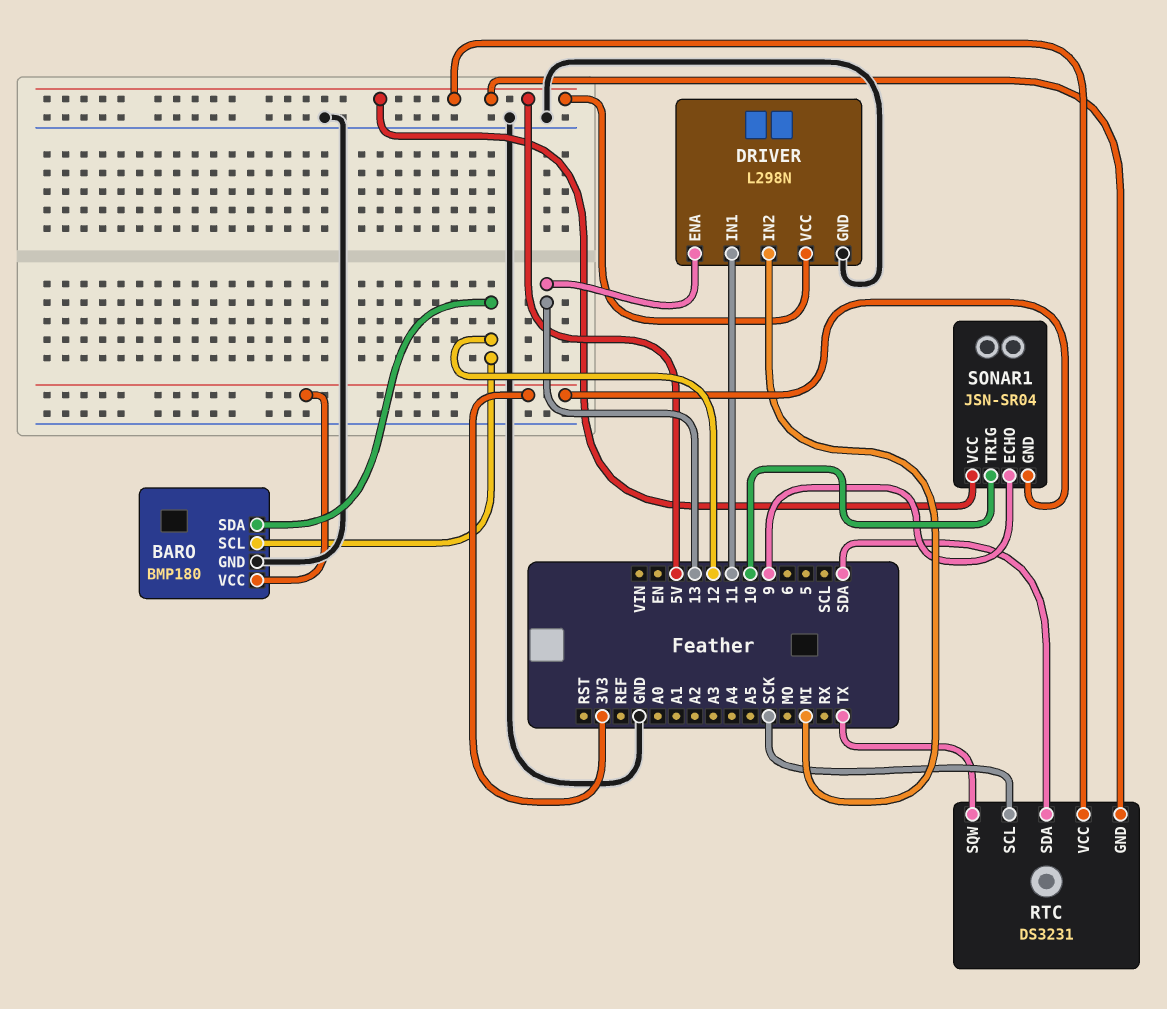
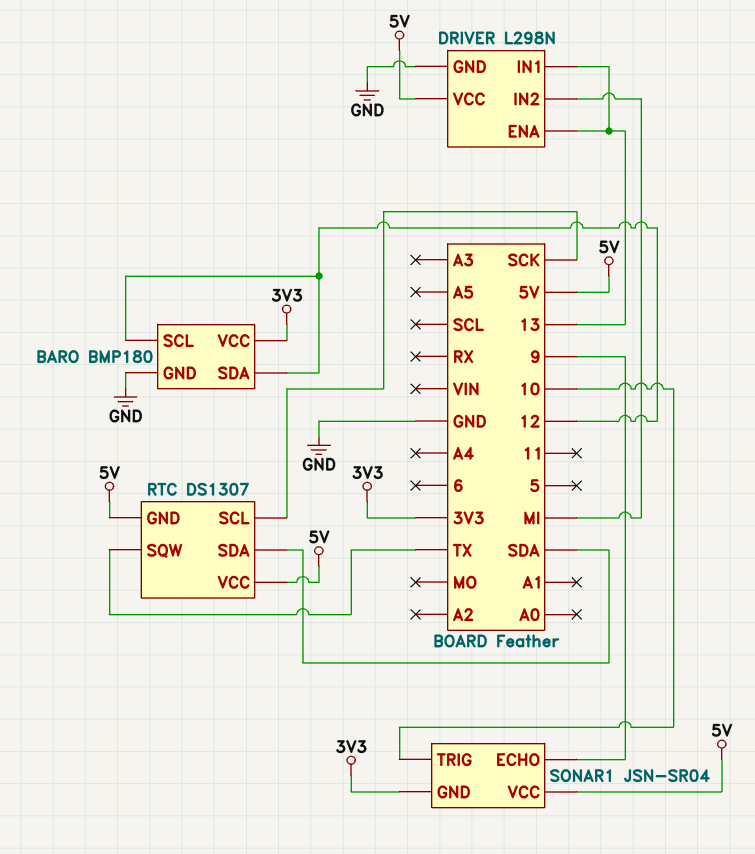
DRIVER pin IN1: 11 -> 13
RTC: DS3231 -> DS1307

